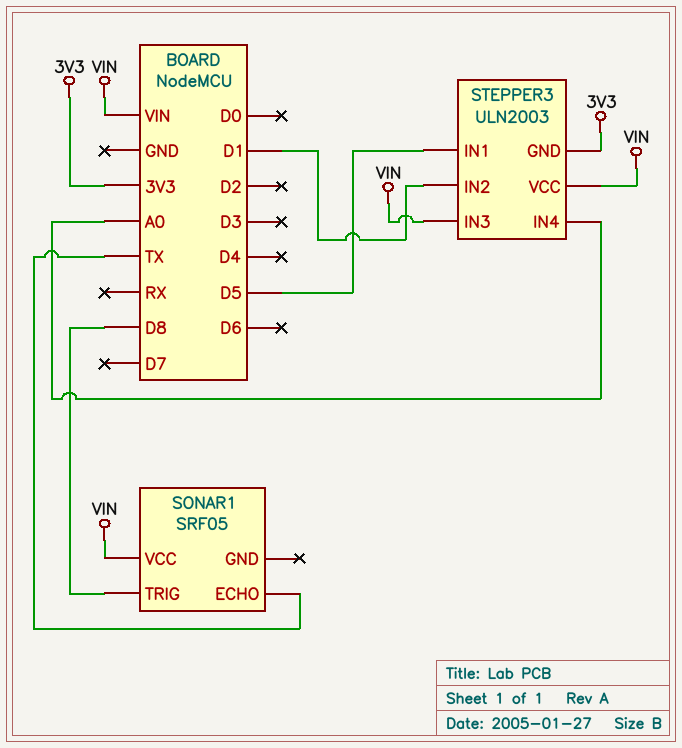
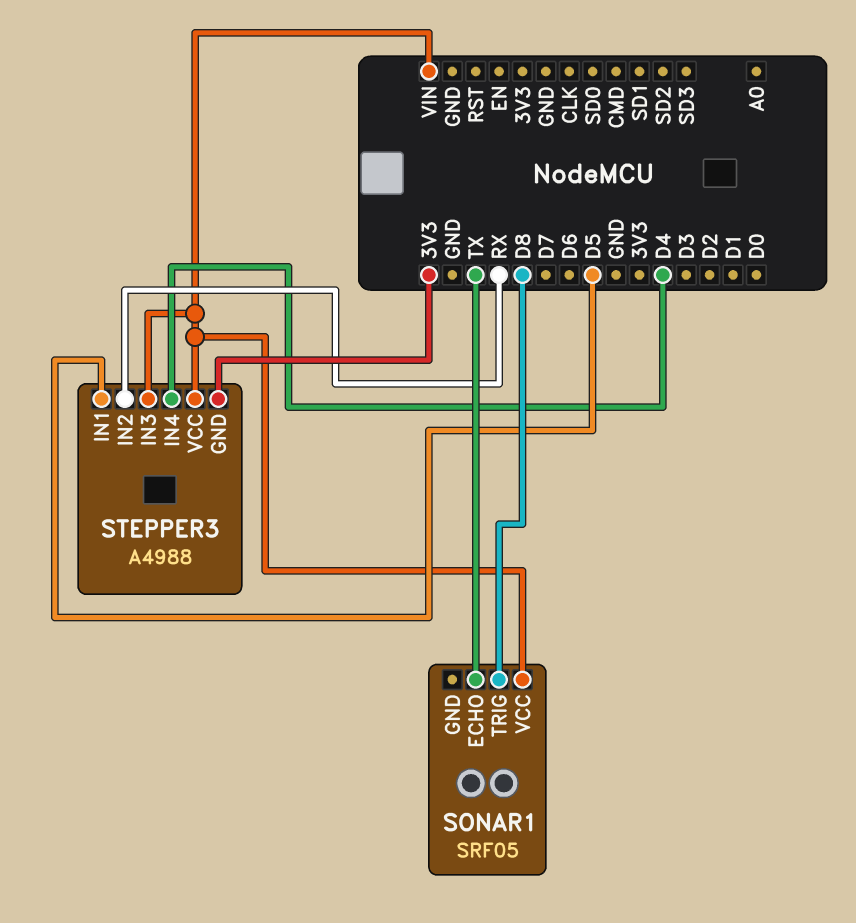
STEPPER3: ULN2003 -> A4988
STEPPER3 pin IN2: D1 -> RX
STEPPER3 pin IN4: A0 -> D4

